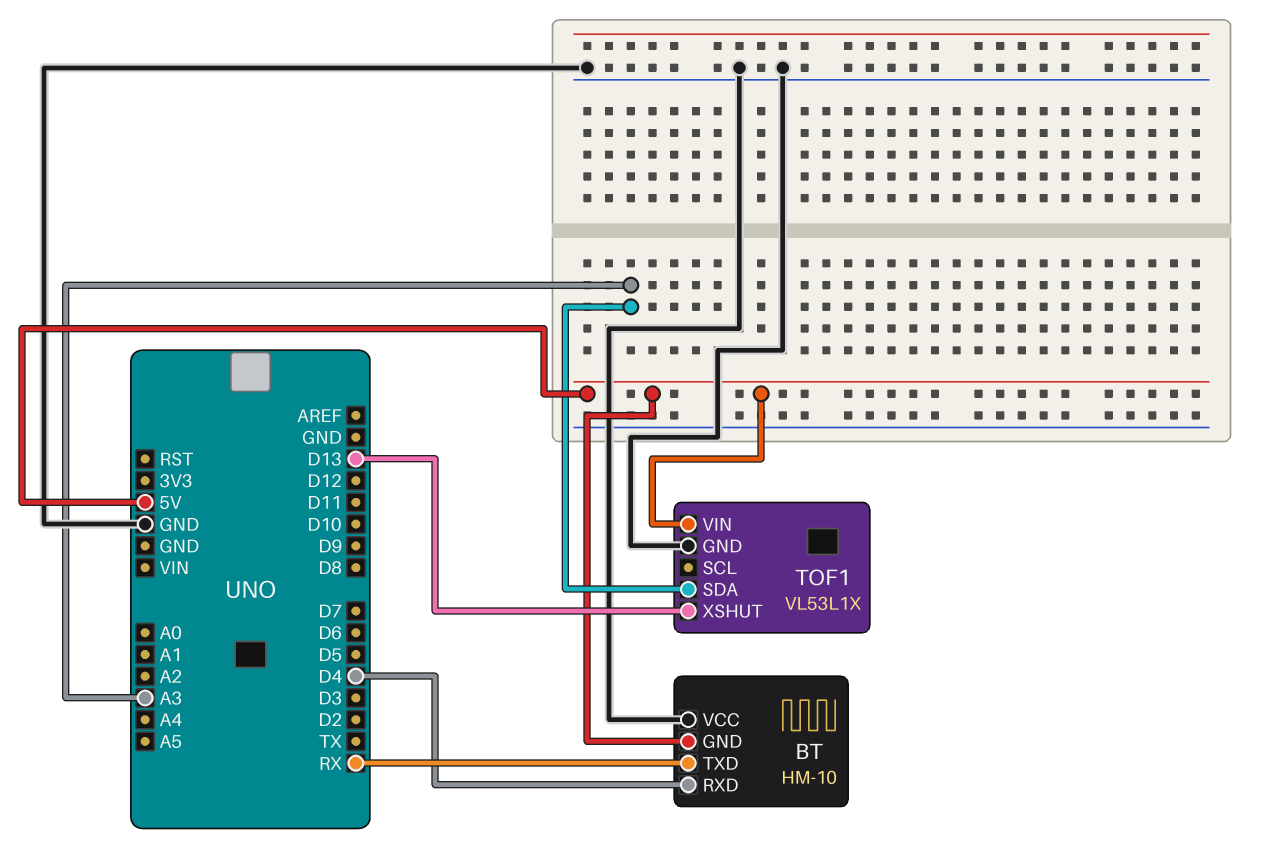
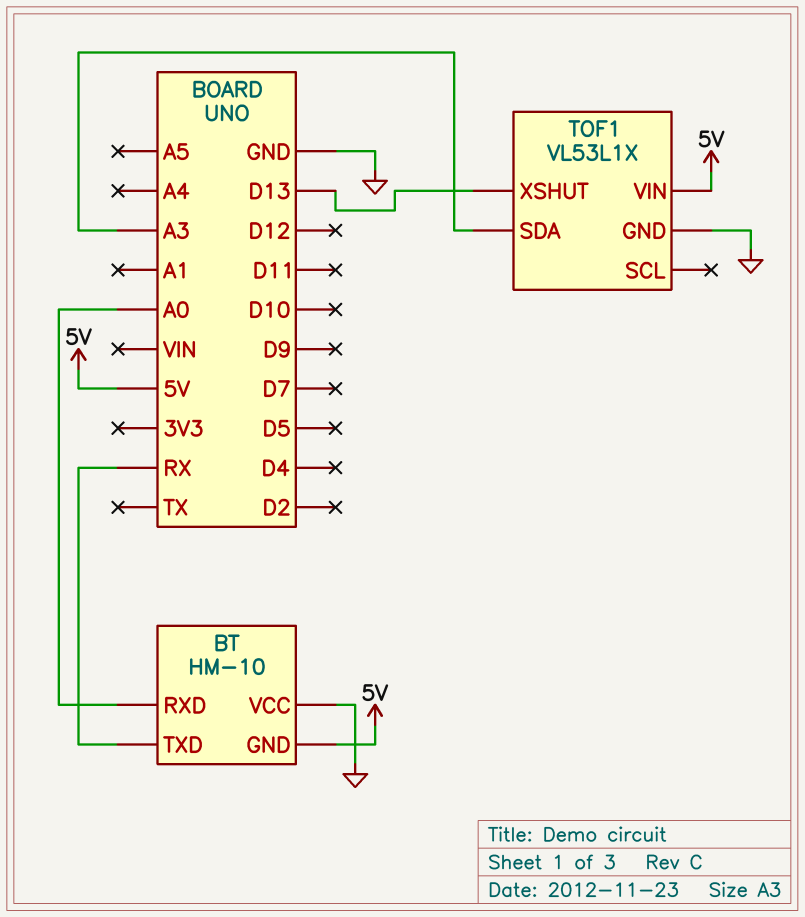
BT pin RXD: D4 -> A0

